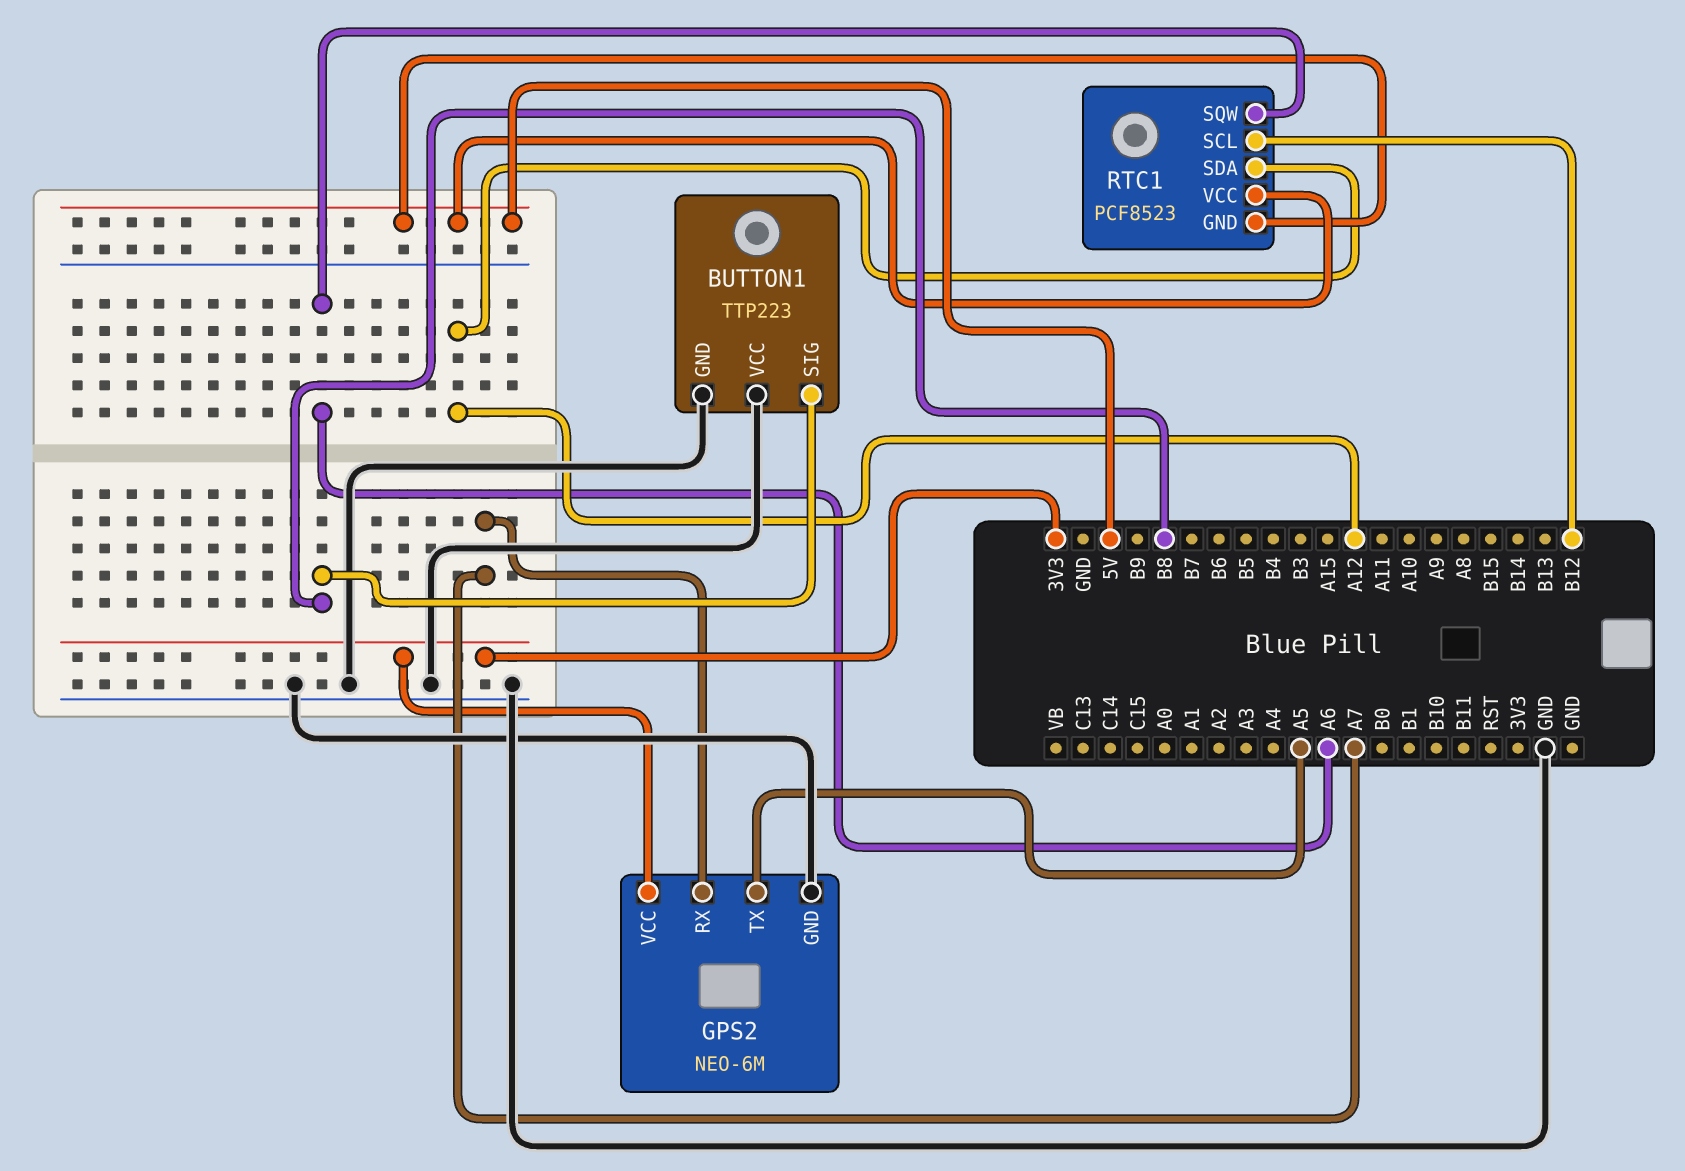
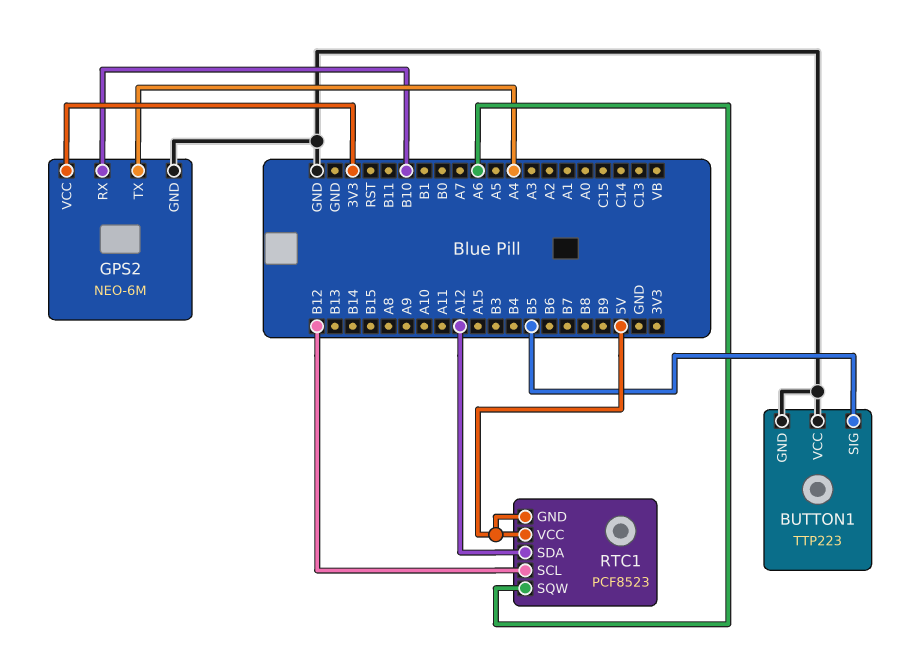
BUTTON1 pin SIG: B8 -> B5
GPS2 pin RX: A7 -> B10
GPS2 pin TX: A5 -> A4

